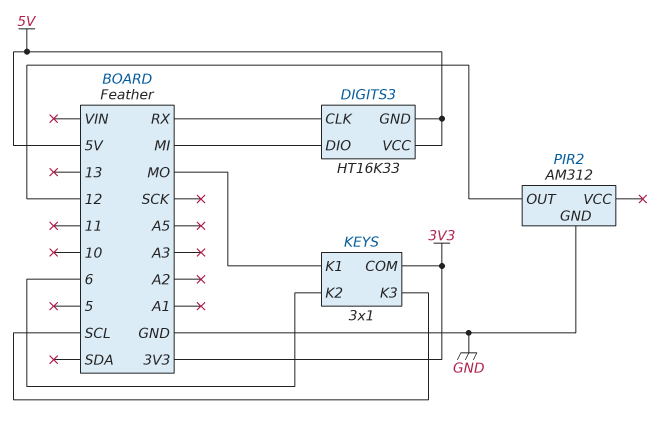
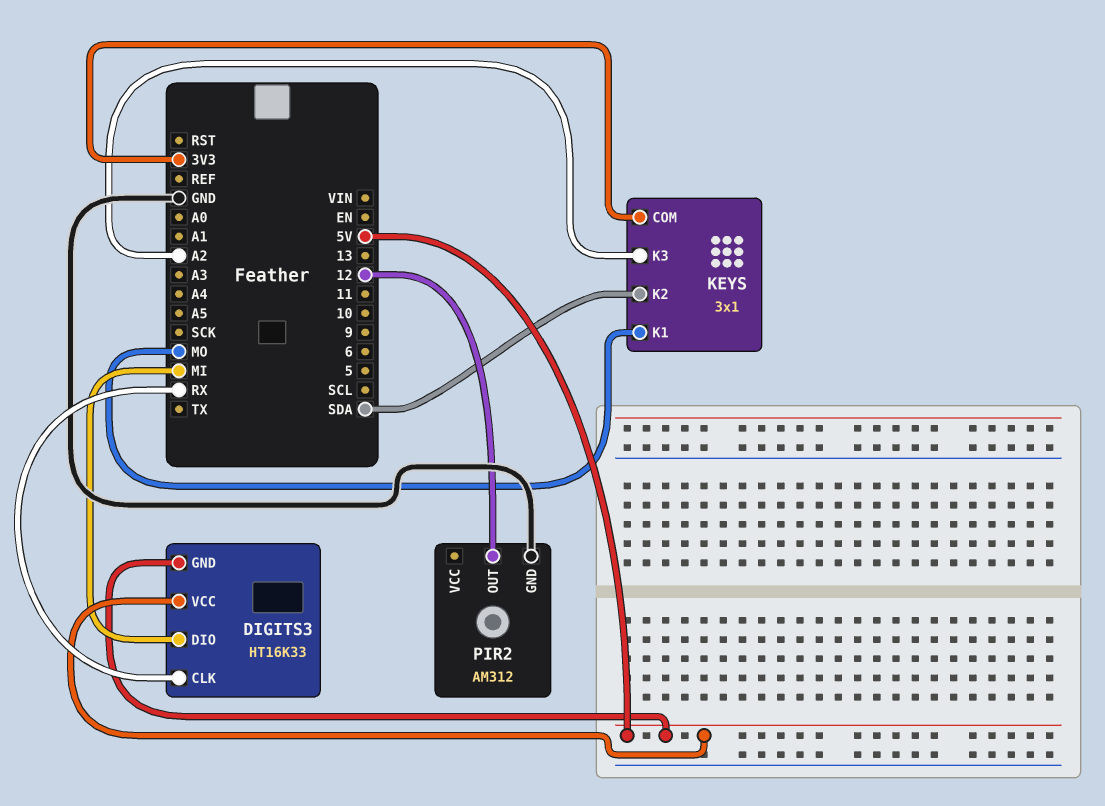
KEYS pin K2: 6 -> SDA
KEYS pin K3: SCL -> A2

